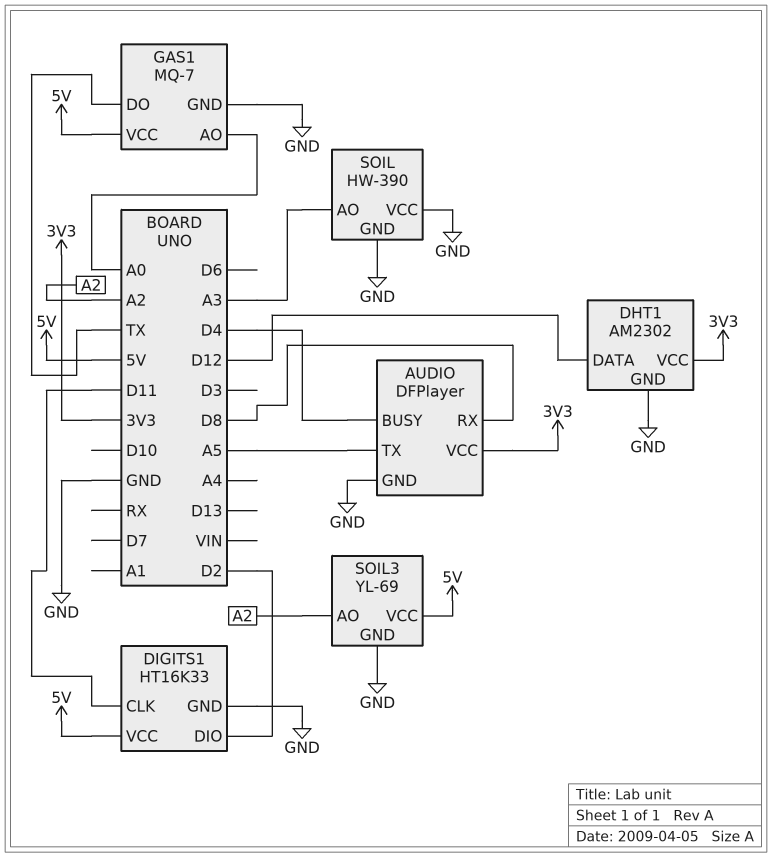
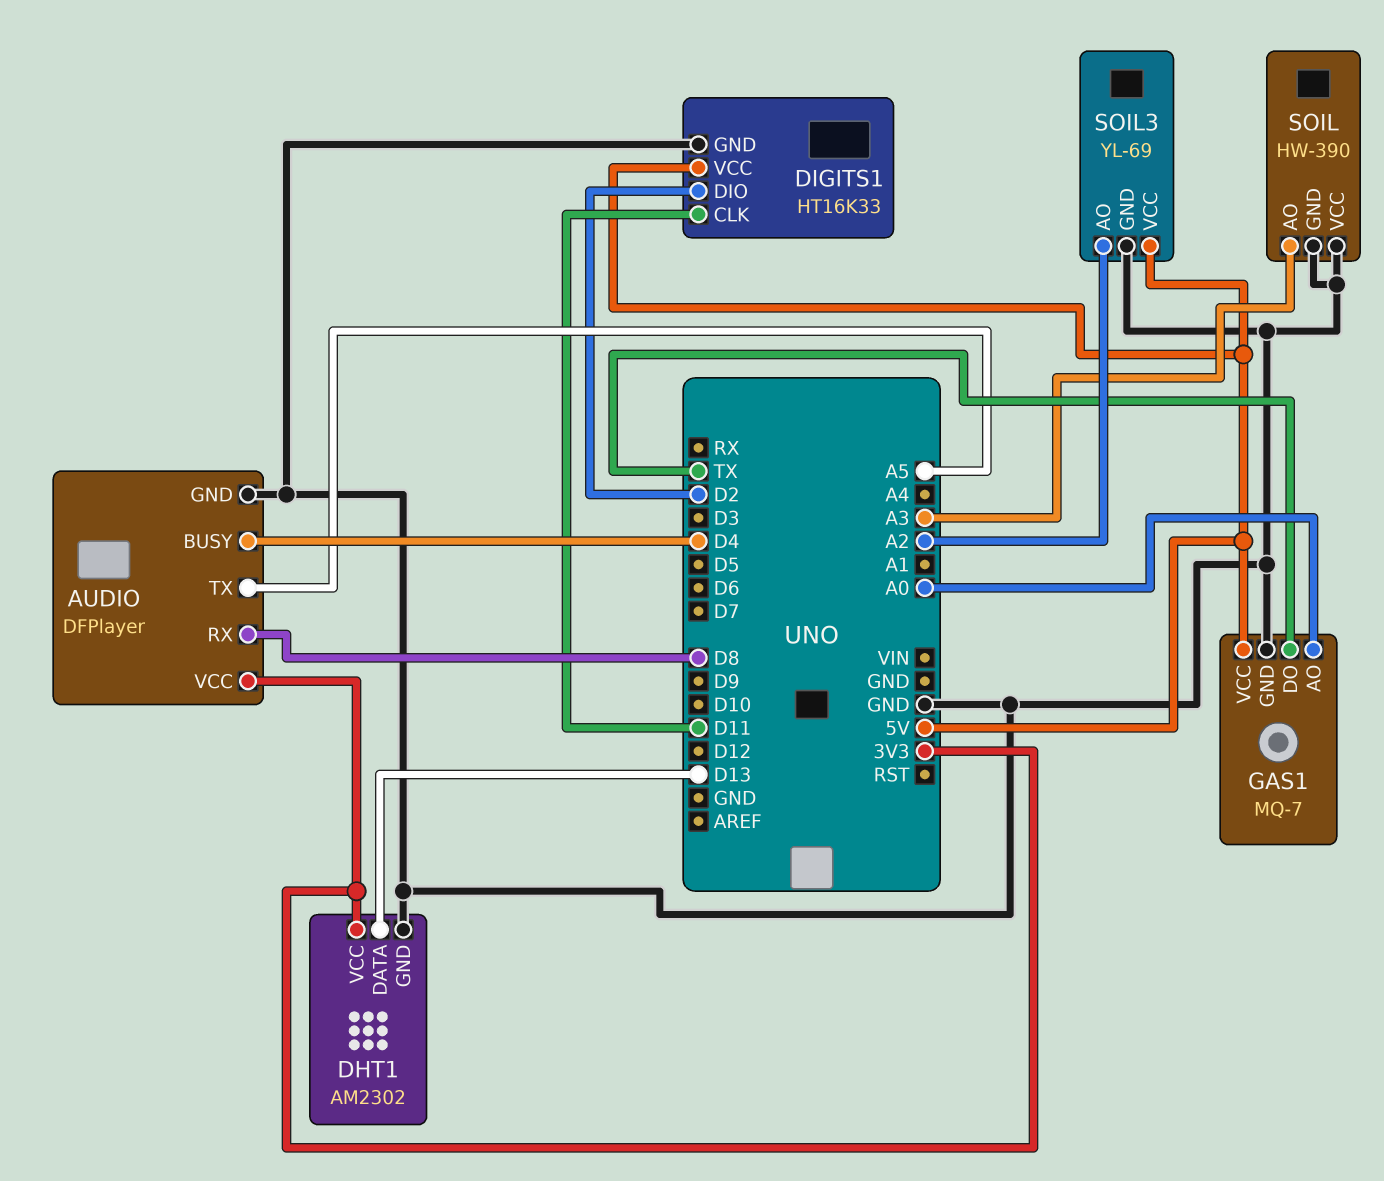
DHT1 pin DATA: D12 -> D13

